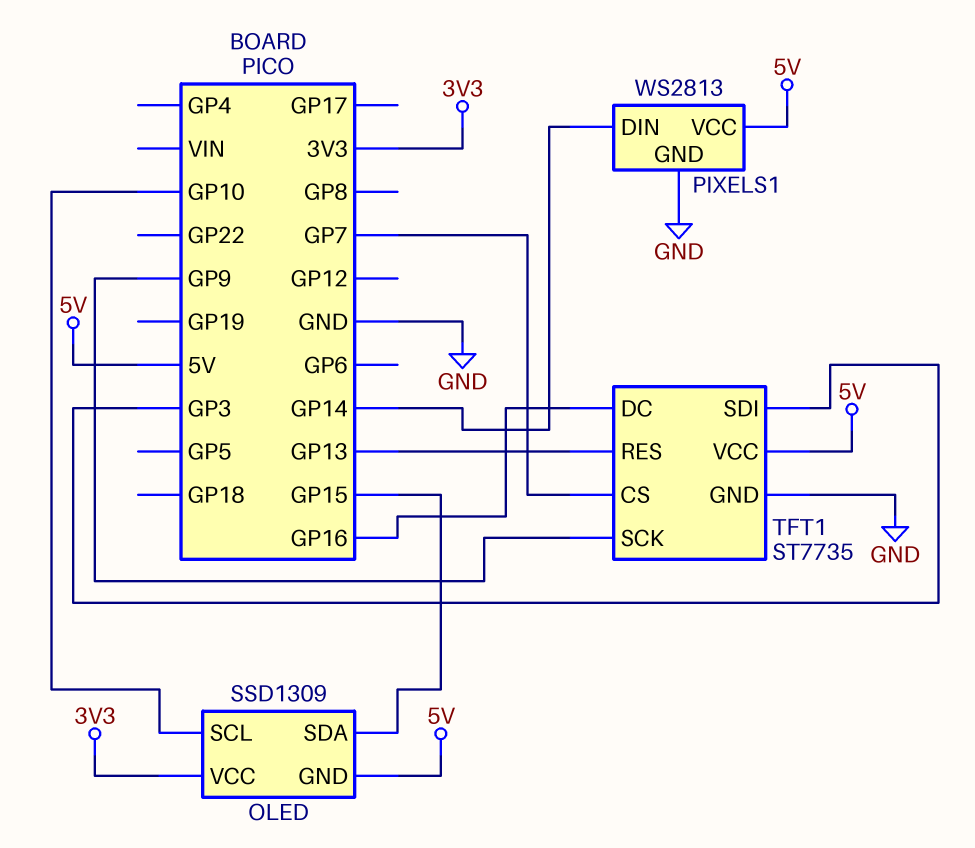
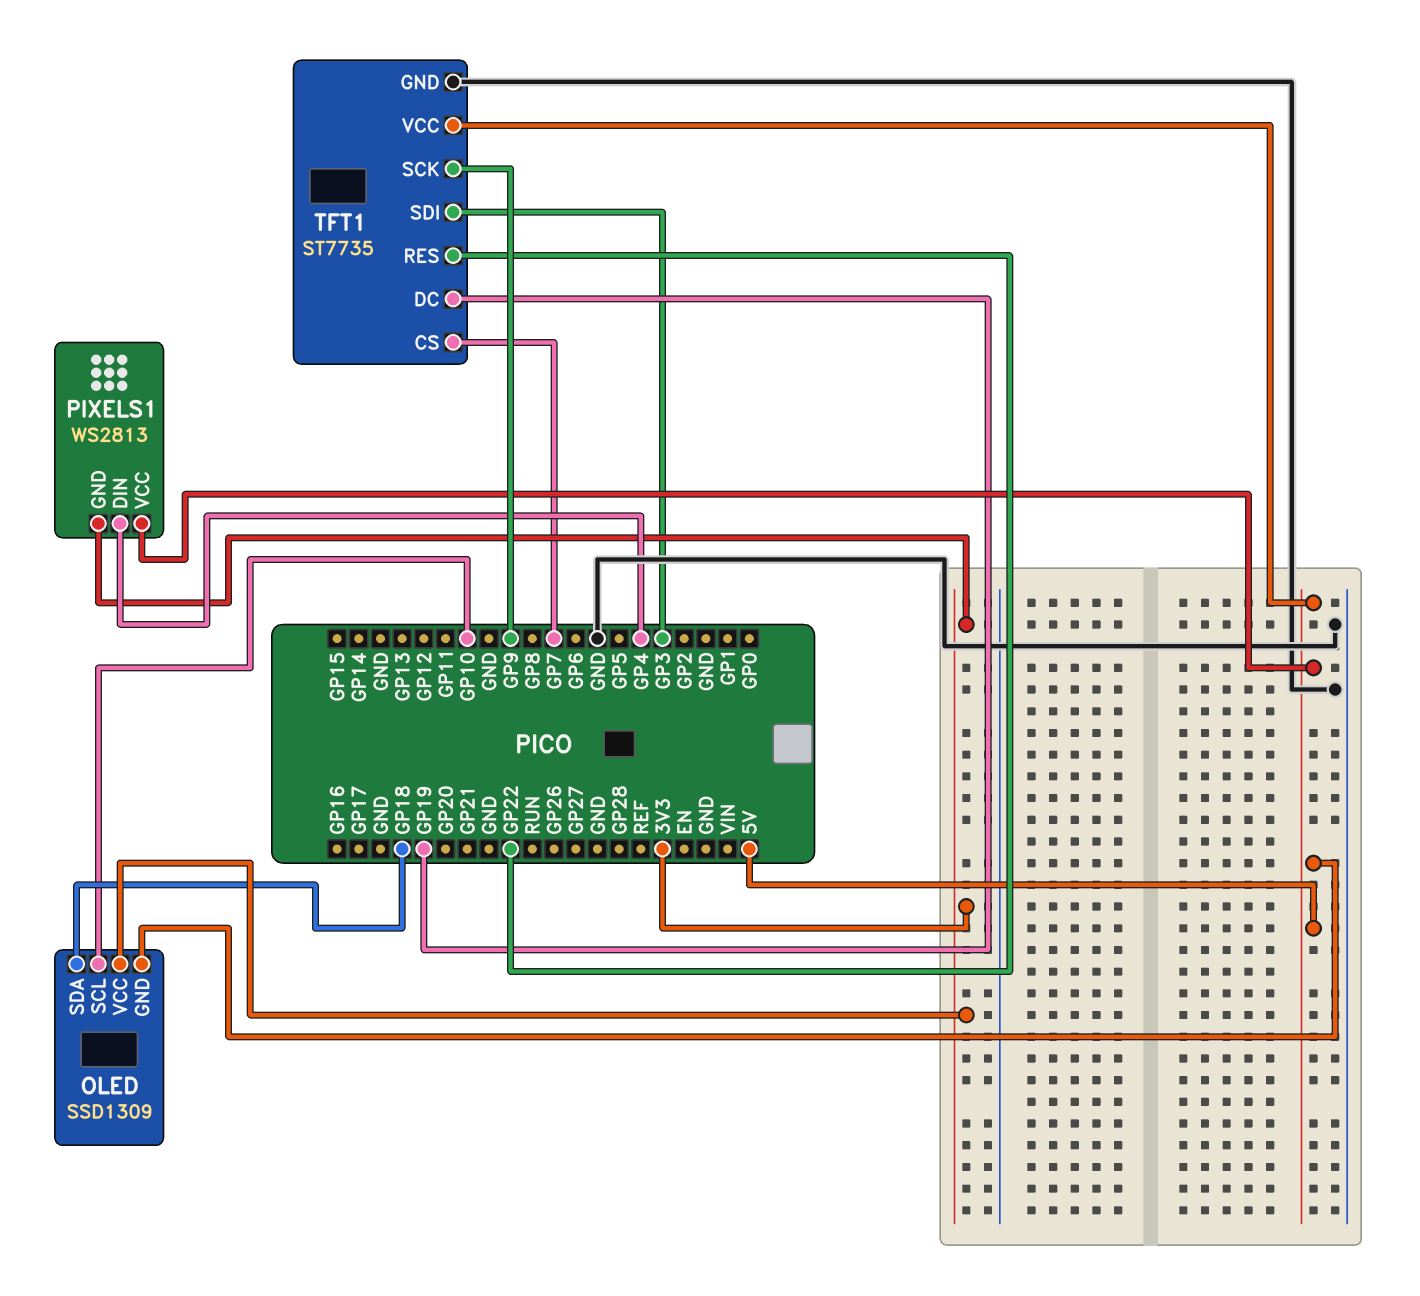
OLED pin SDA: GP15 -> GP18
PIXELS1 pin DIN: GP14 -> GP4
PIXELS1 pin GND: GND -> 3V3
TFT1 pin DC: GP16 -> GP19
TFT1 pin RES: GP13 -> GP22

